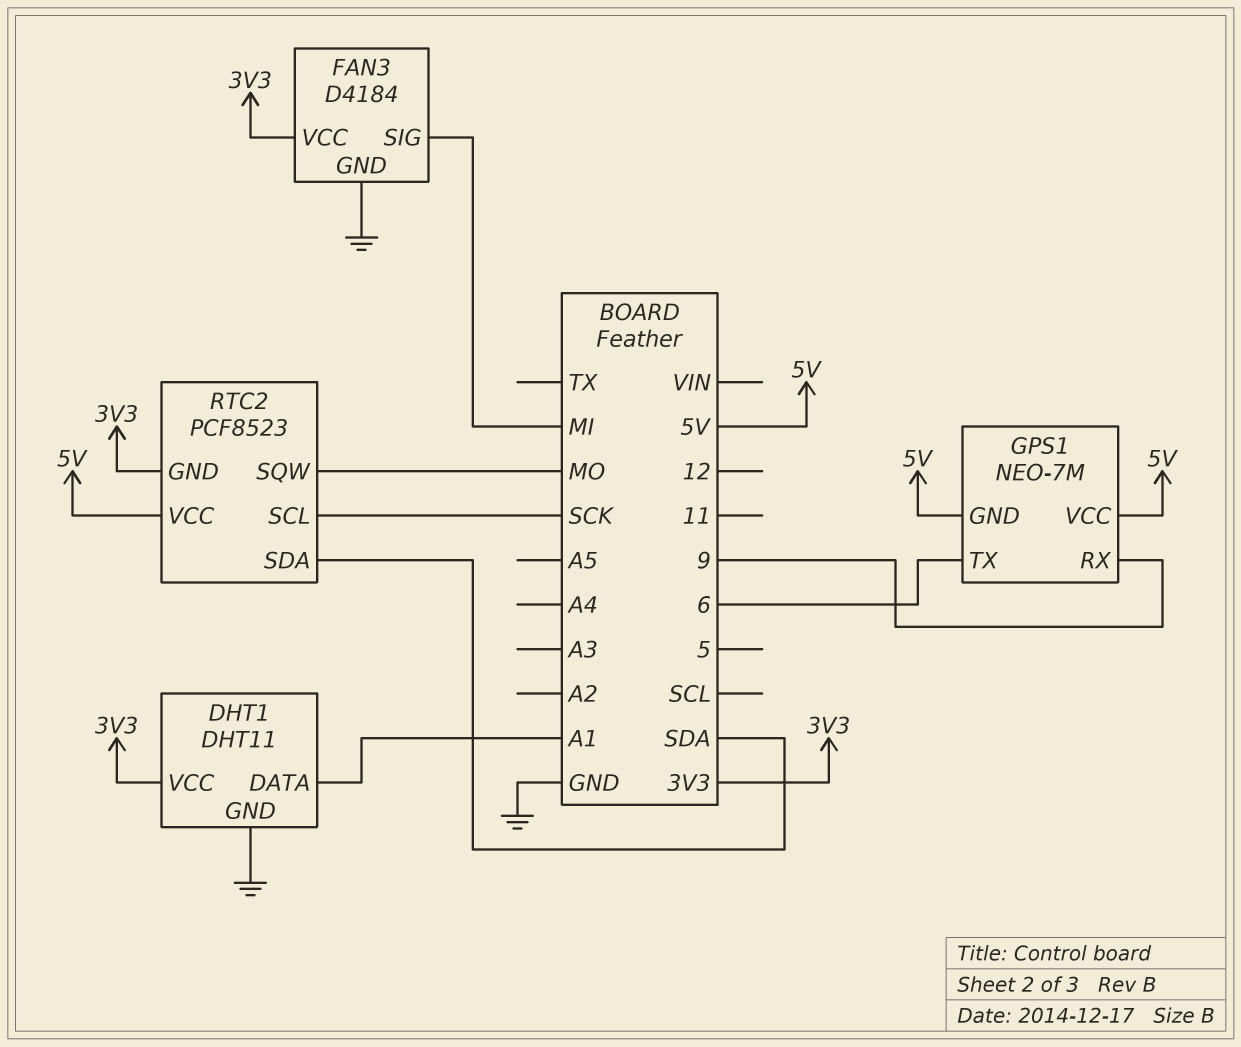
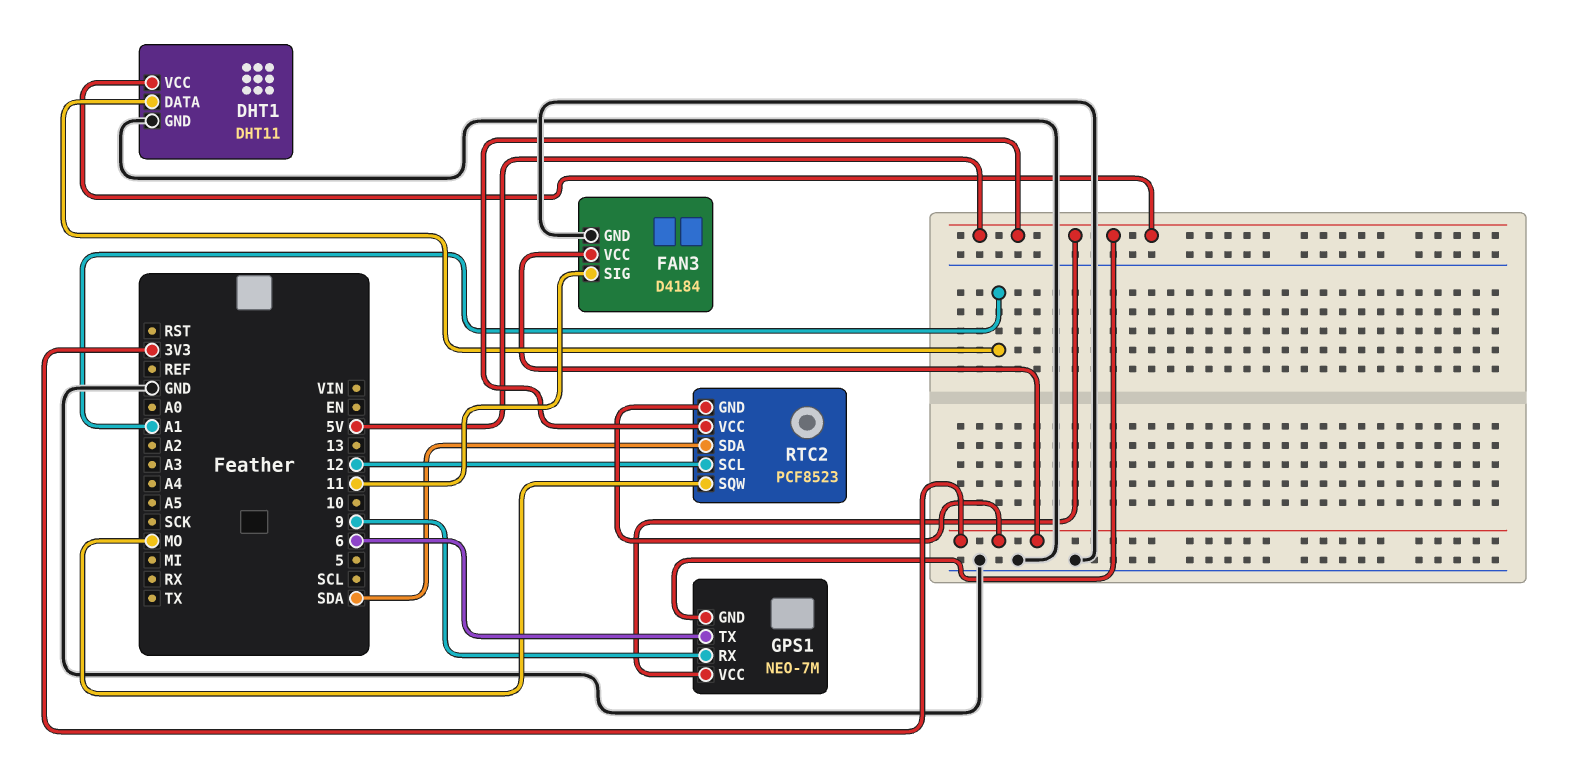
DHT1 pin VCC: 3V3 -> 5V
FAN3 pin SIG: MI -> 11
RTC2 pin SCL: SCK -> 12

